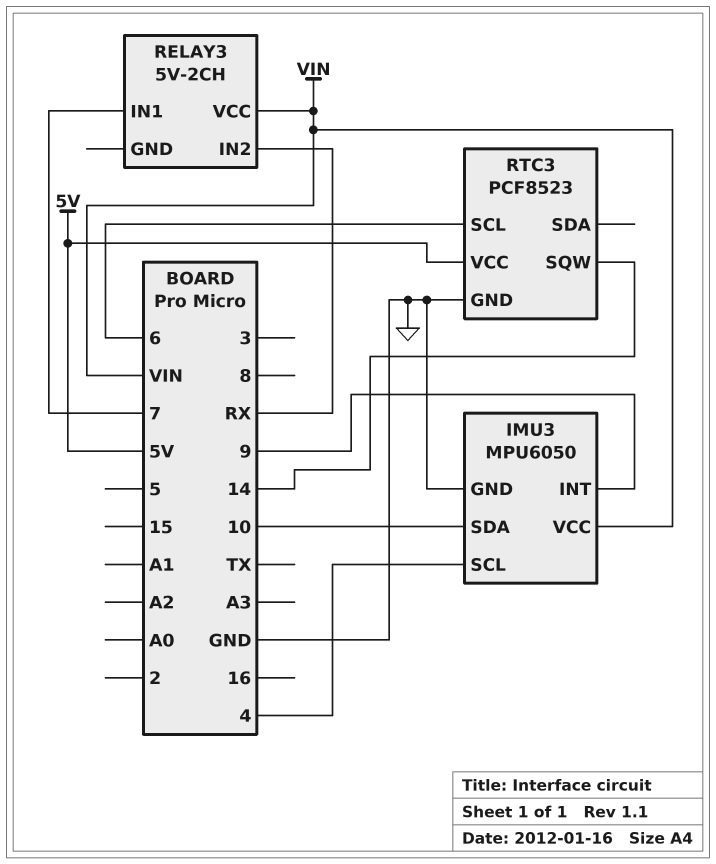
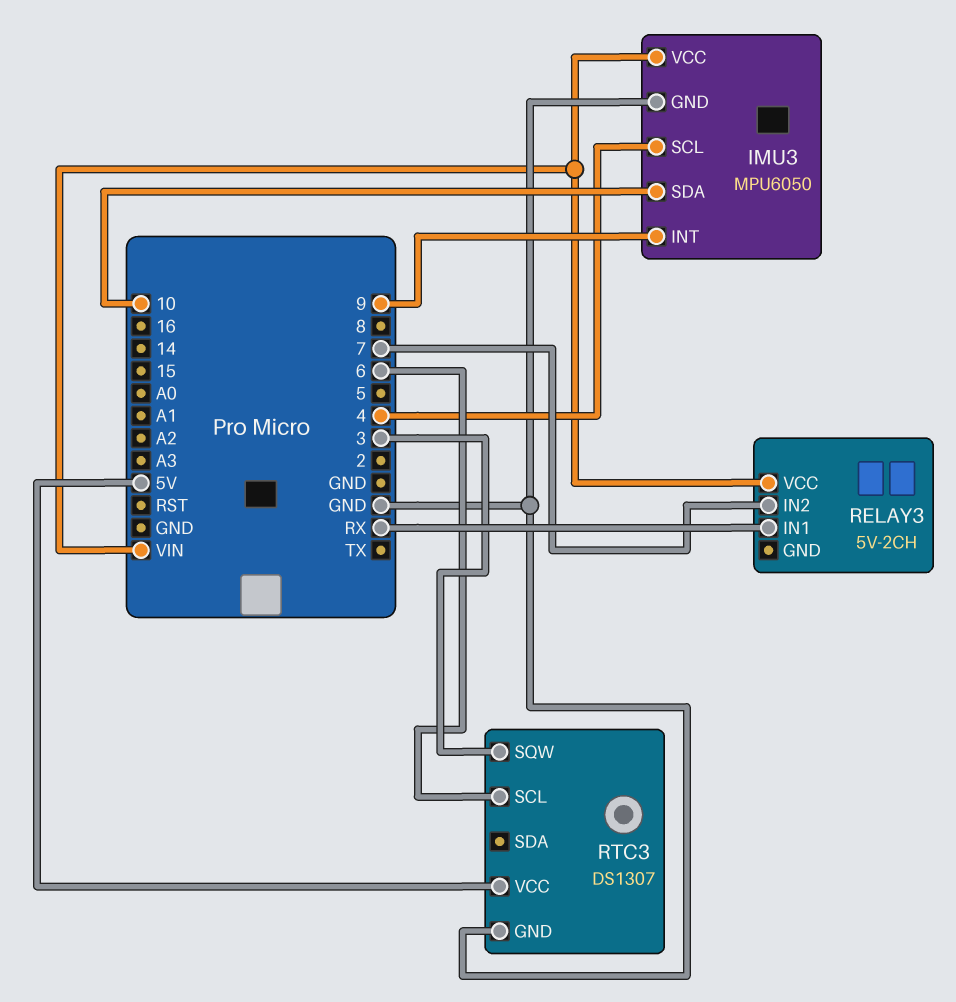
RELAY3 pin IN1: 7 -> RX
RELAY3 pin IN2: RX -> 7
RTC3: PCF8523 -> DS1307
RTC3 pin SQW: 14 -> 3

